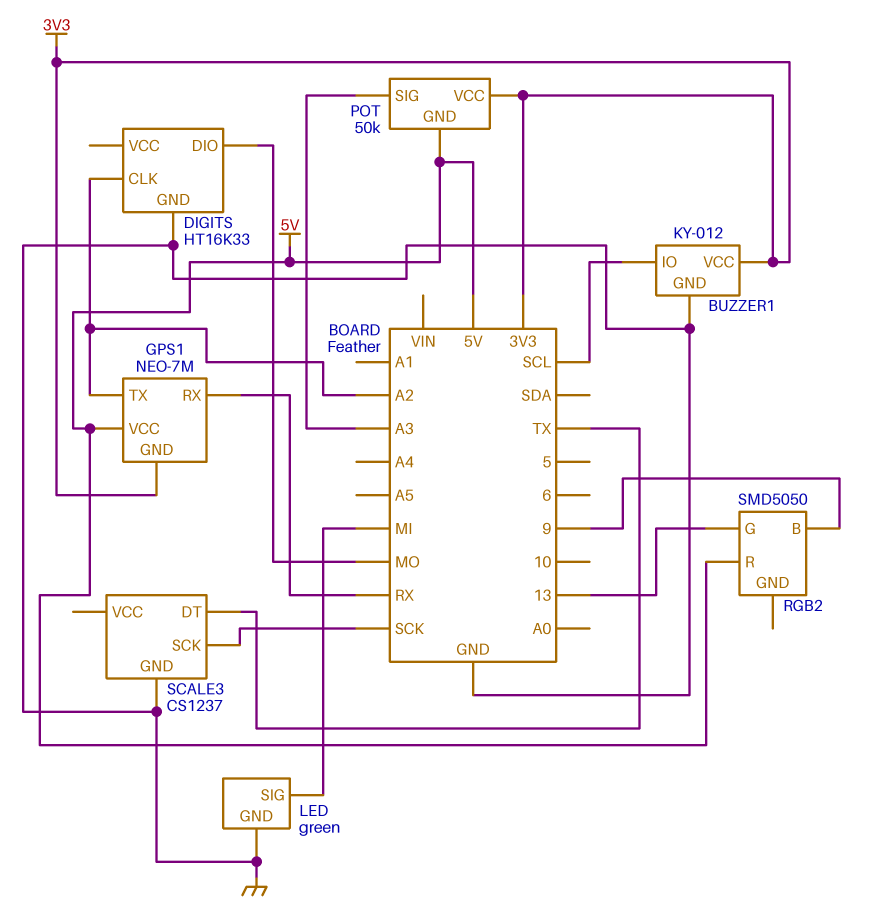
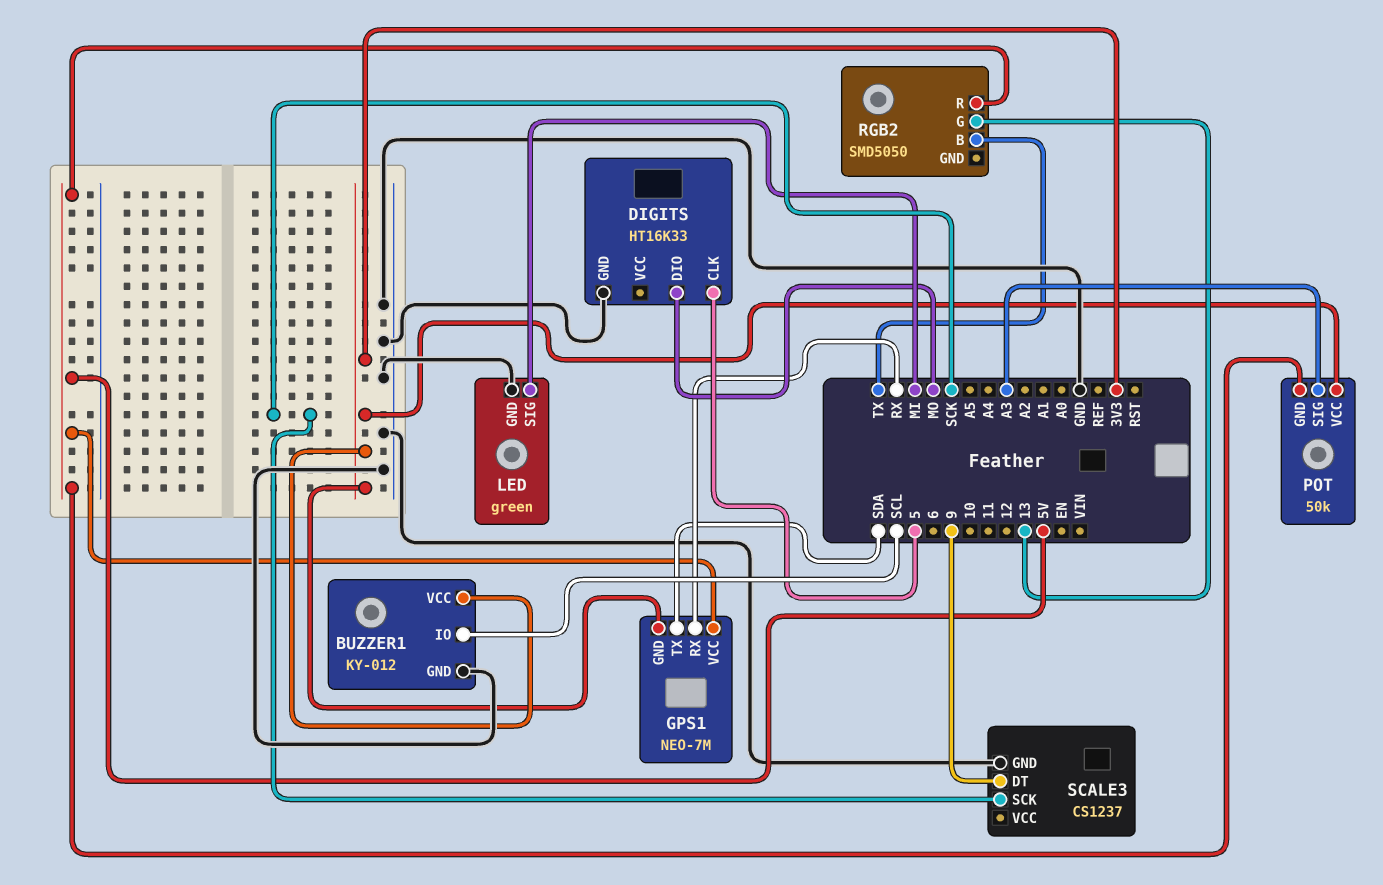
DIGITS pin CLK: A2 -> 5
GPS1 pin TX: A2 -> SDA
RGB2 pin B: 9 -> TX
SCALE3 pin DT: TX -> 9

